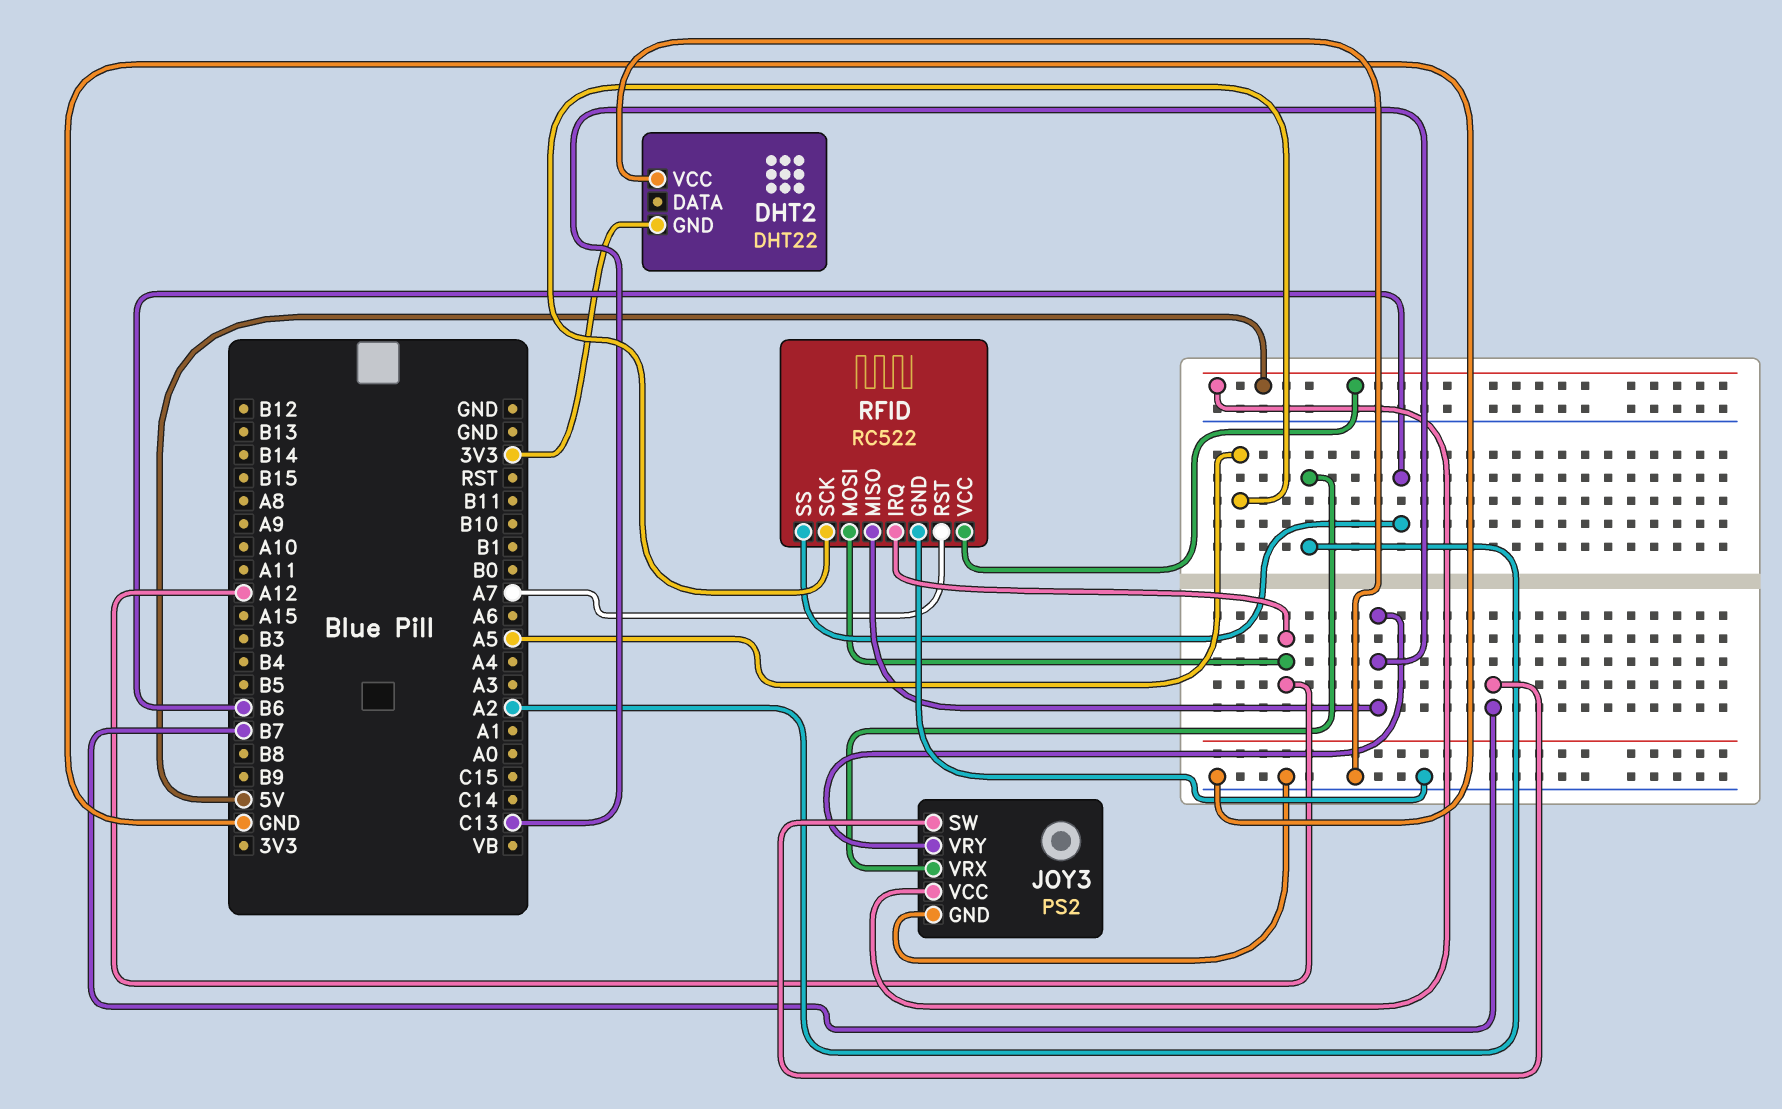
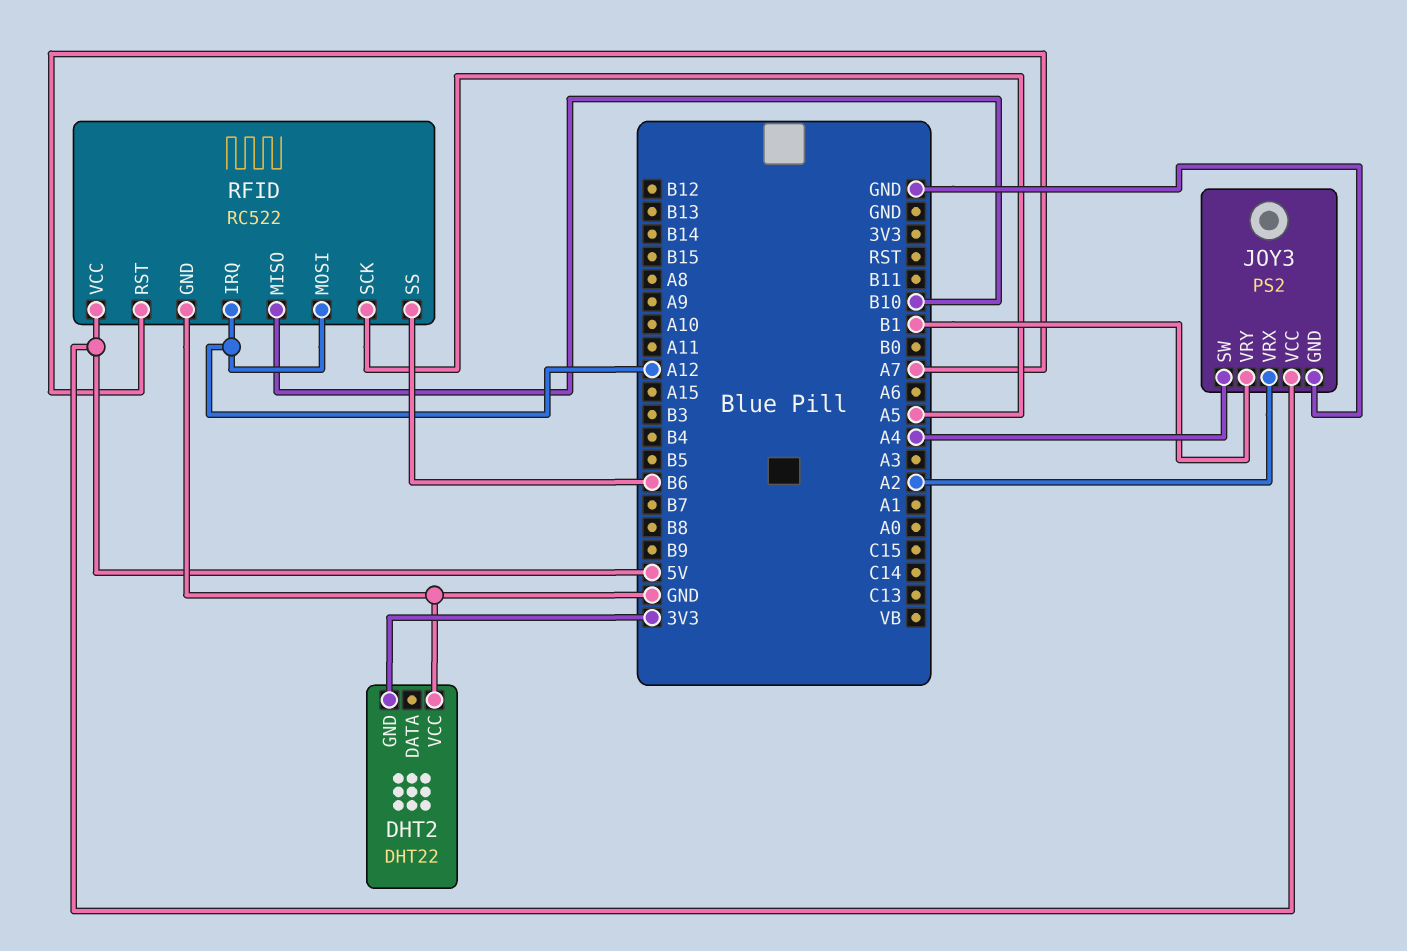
JOY3 pin SW: B7 -> A4
JOY3 pin VRY: C13 -> B1
RFID pin MISO: C13 -> B10

